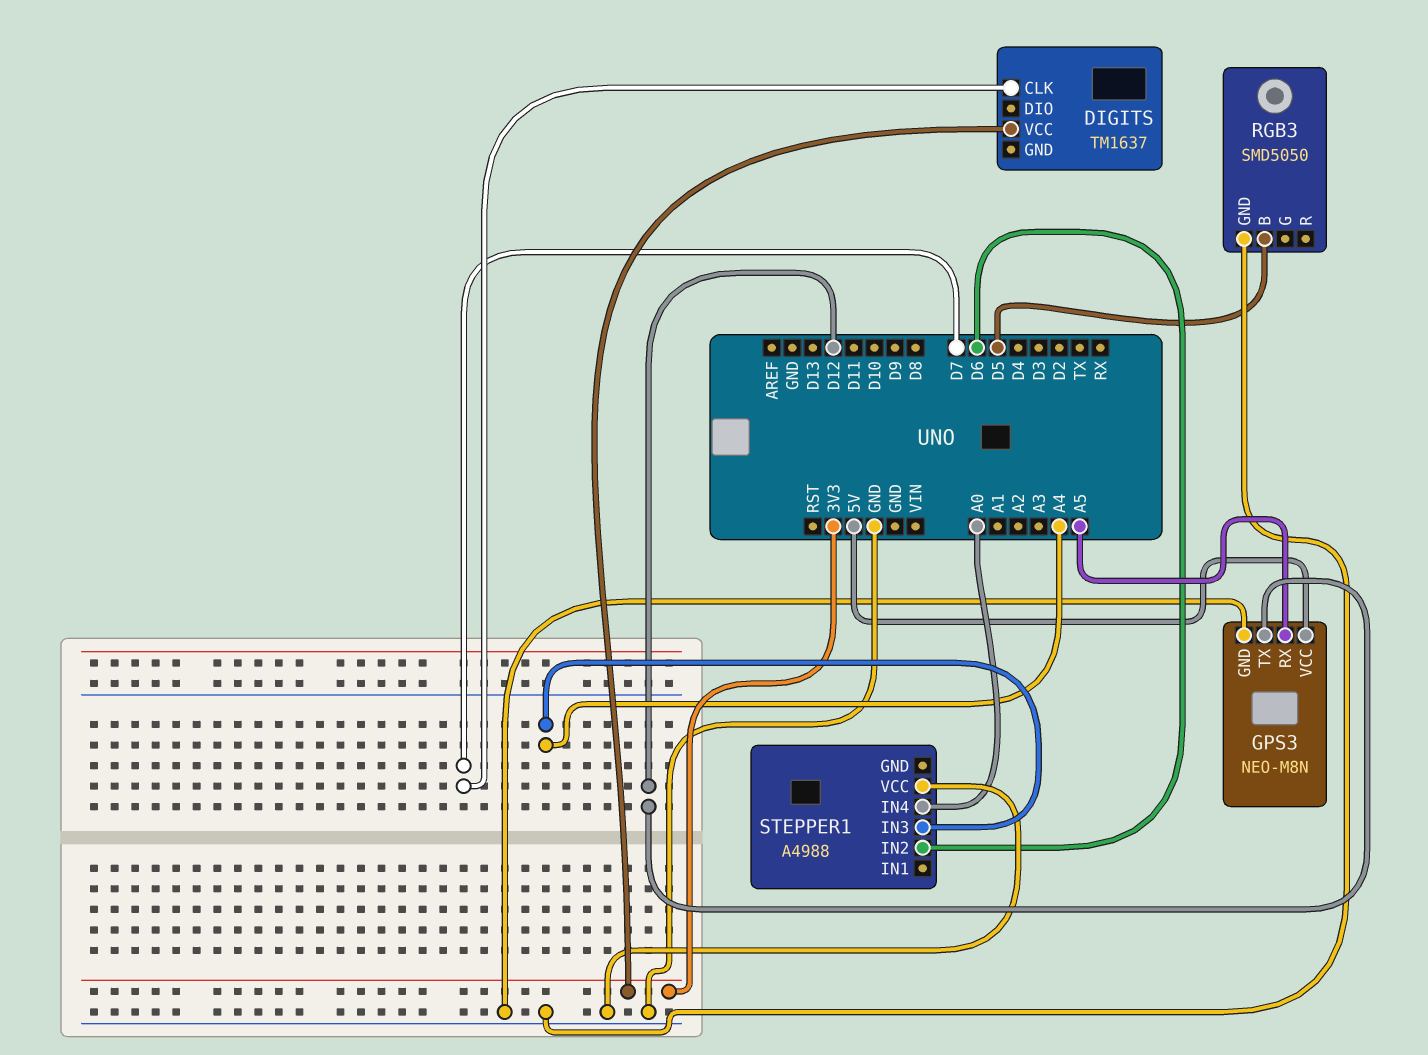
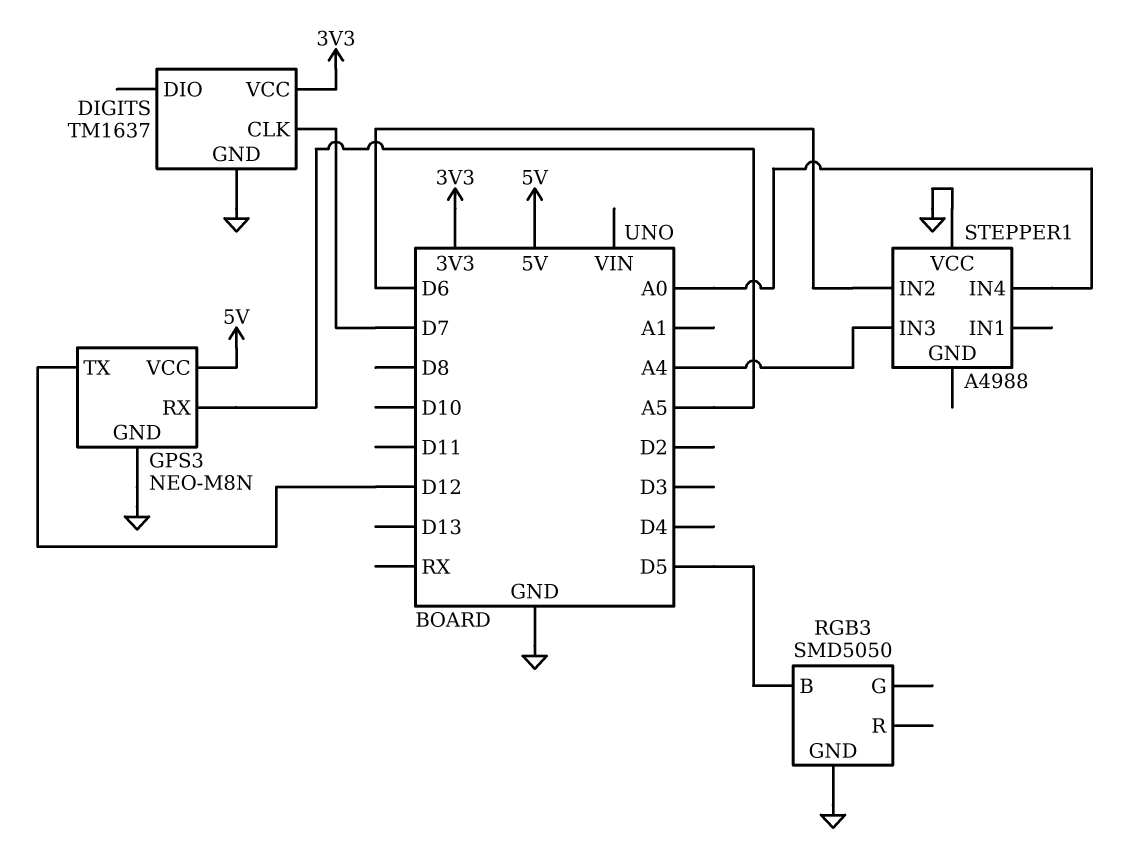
DIGITS pin GND: none -> GND

